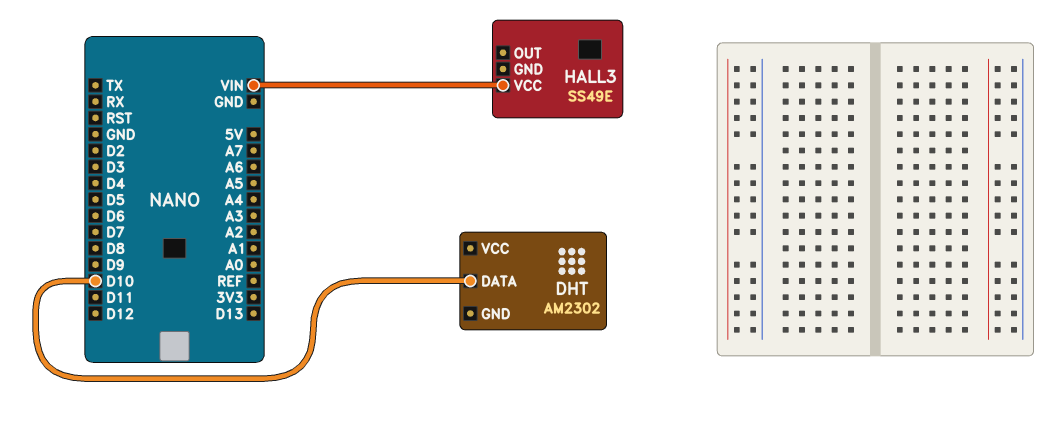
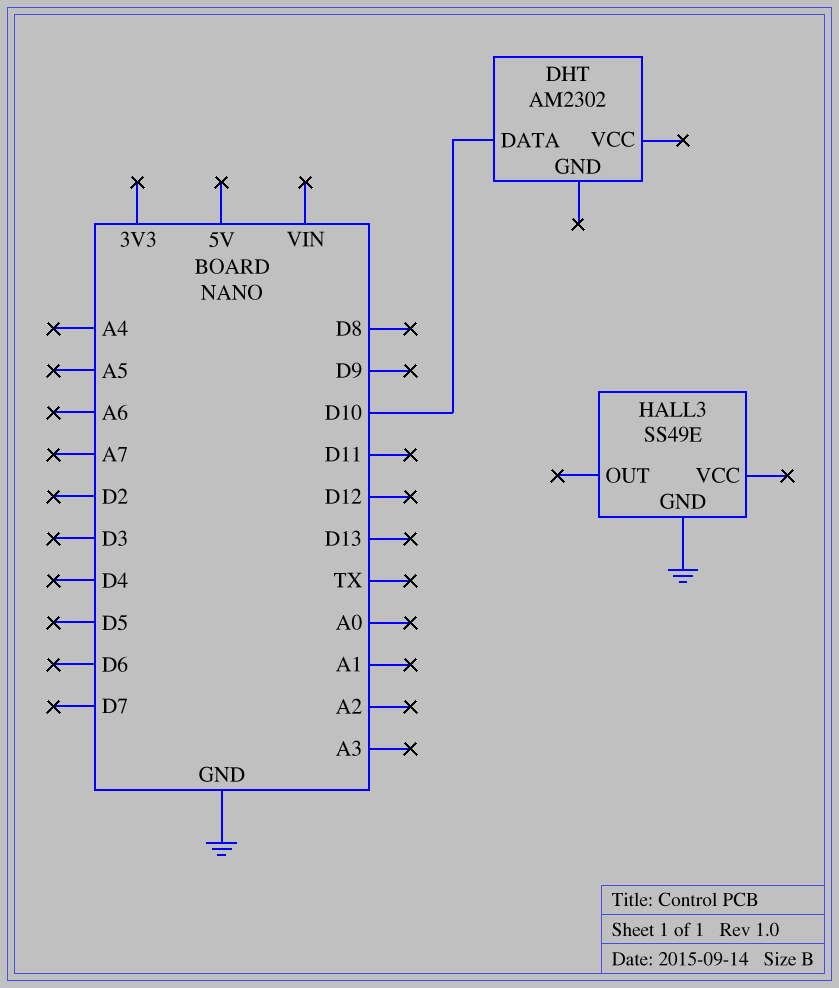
HALL3 pin GND: none -> GND
HALL3 pin VCC: VIN -> none

